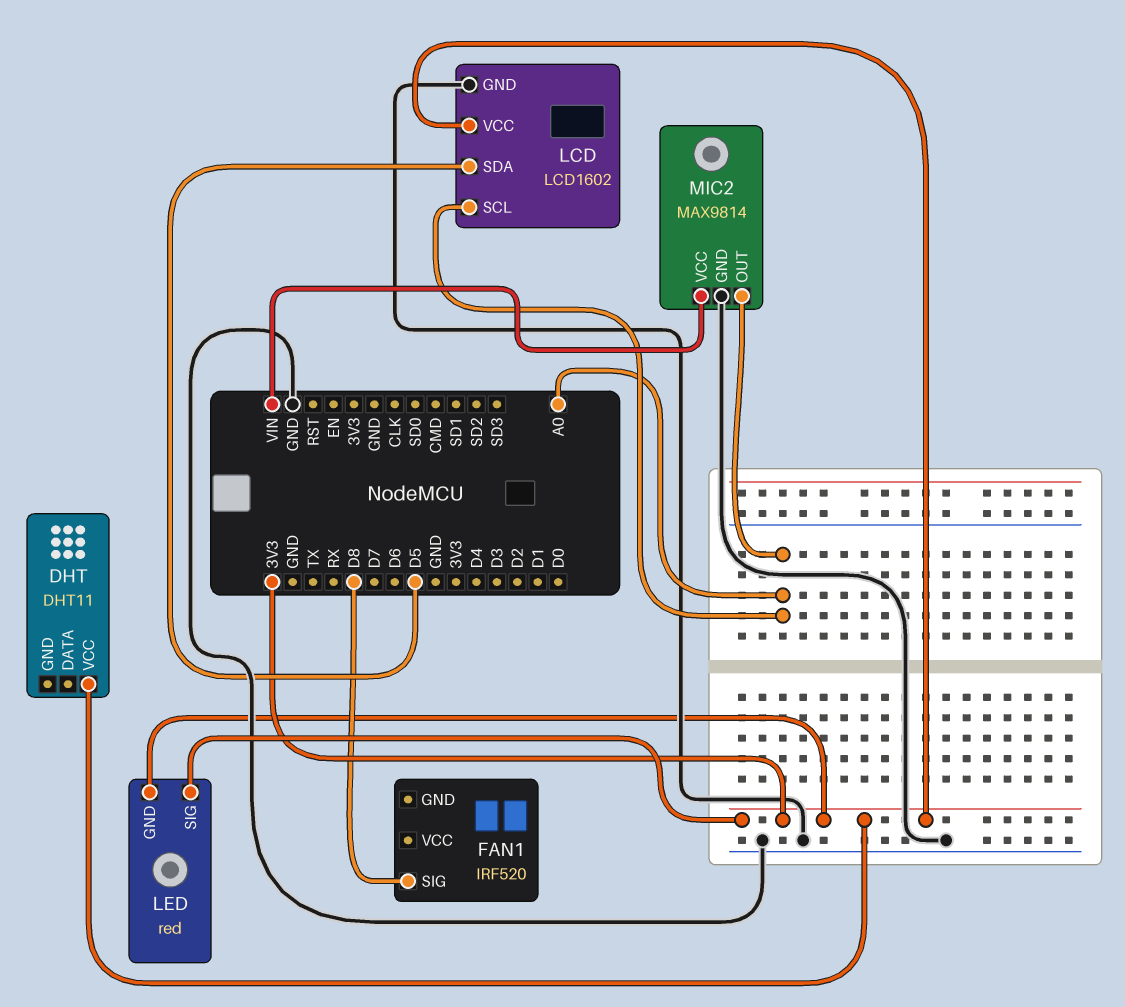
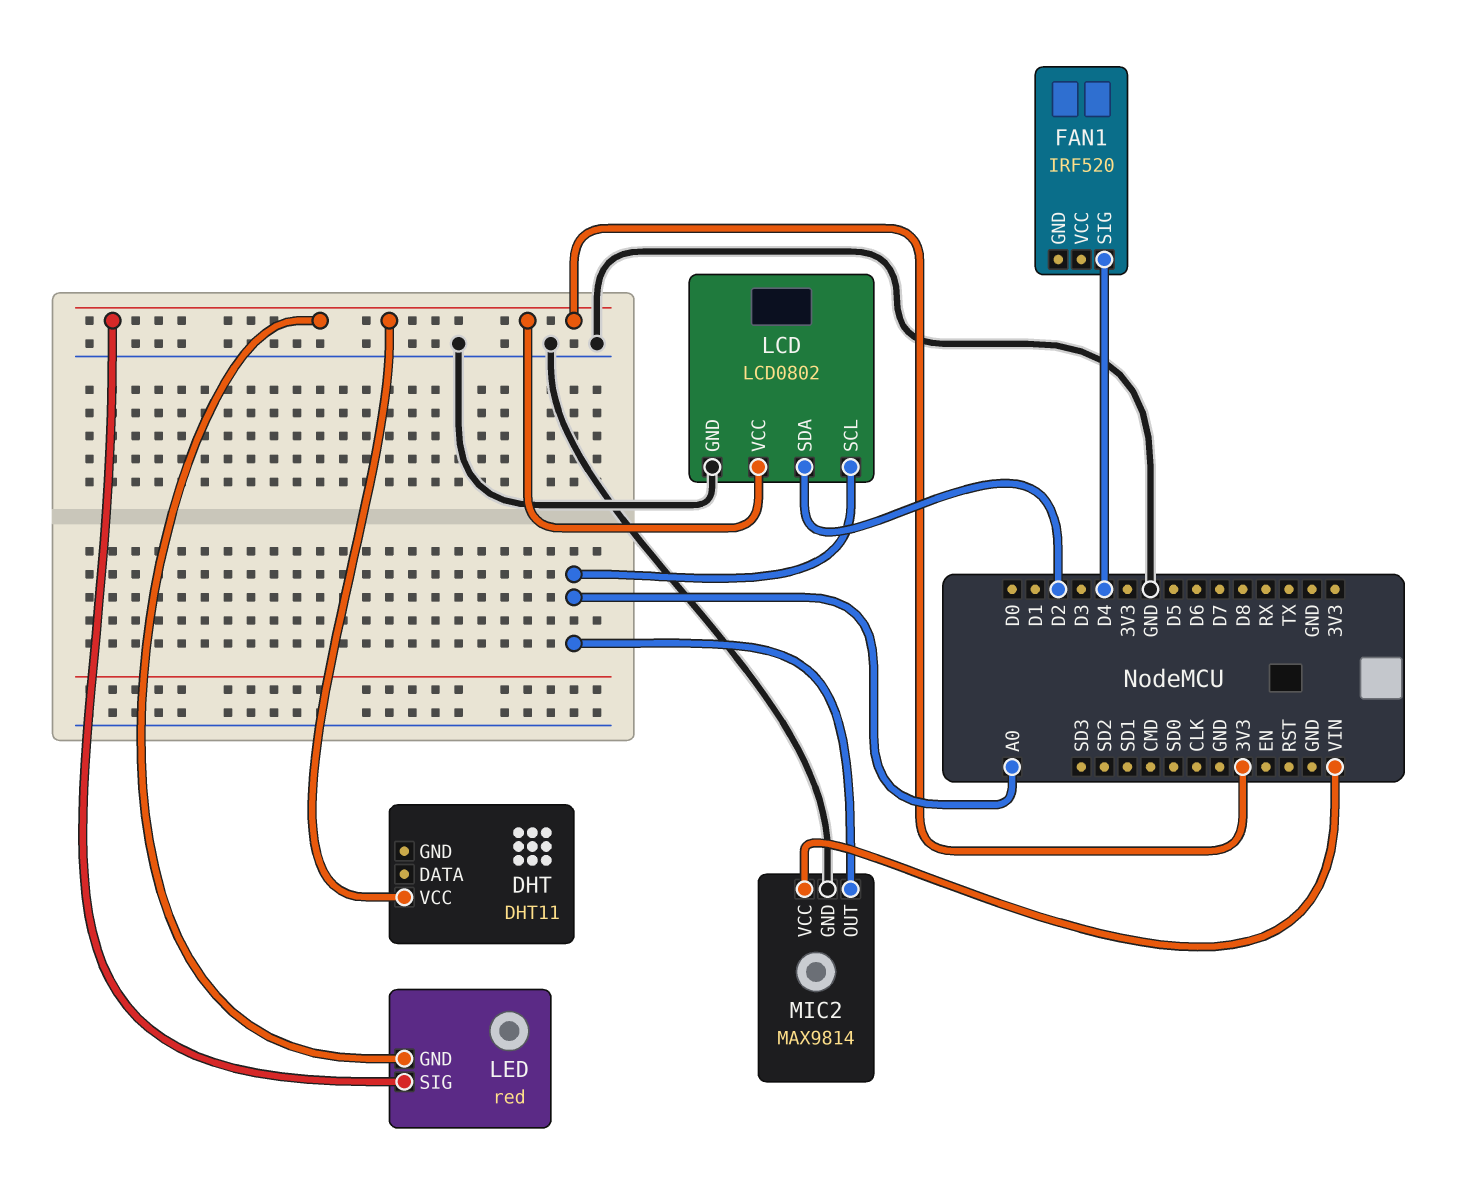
FAN1 pin SIG: D8 -> D4
LCD: LCD1602 -> LCD0802
LCD pin SDA: D5 -> D2

